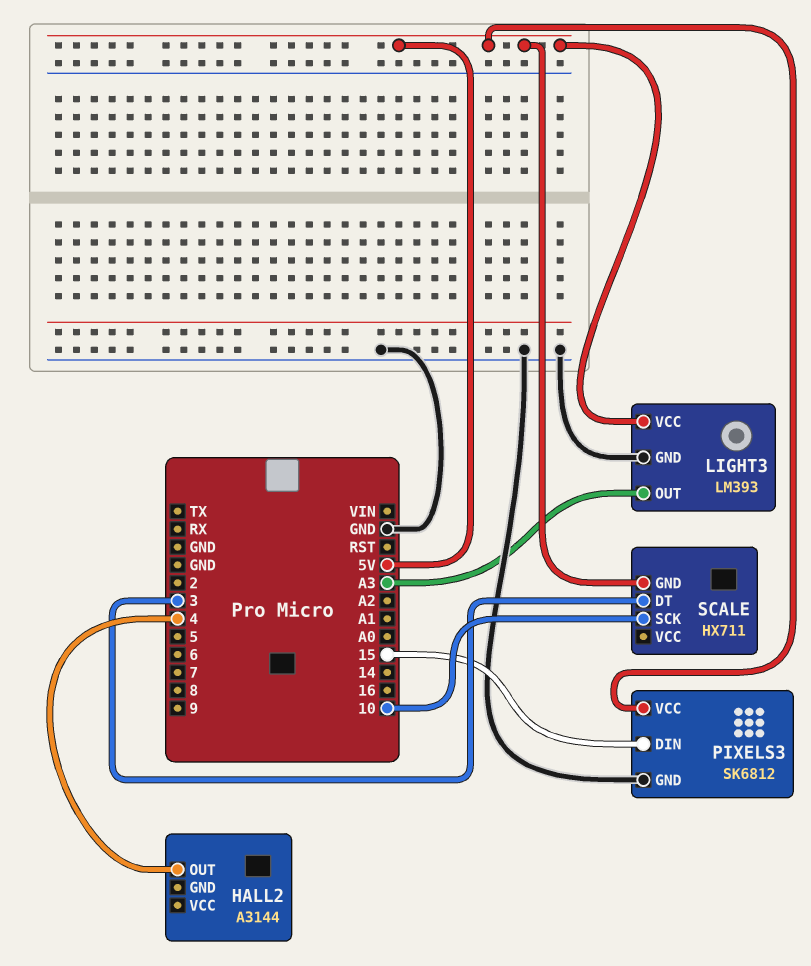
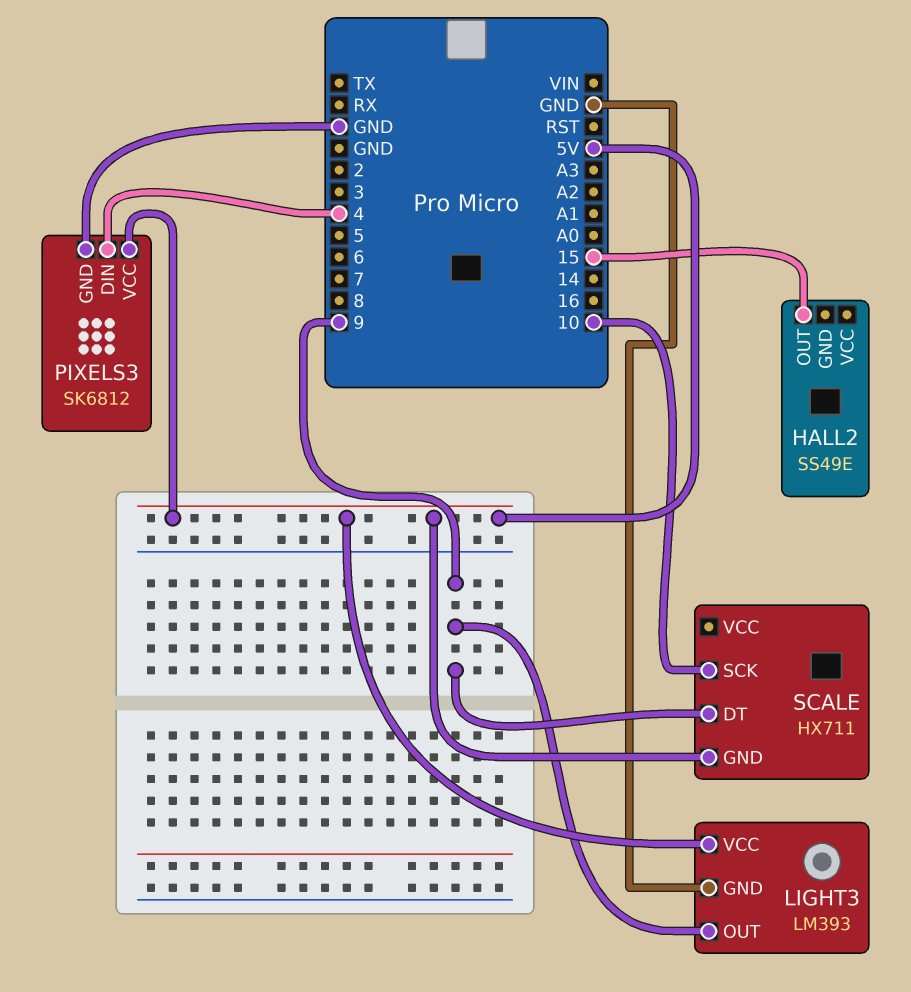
HALL2: A3144 -> SS49E
HALL2 pin OUT: 4 -> 15
LIGHT3 pin OUT: A3 -> 9
PIXELS3 pin DIN: 15 -> 4
SCALE pin DT: 3 -> 9

